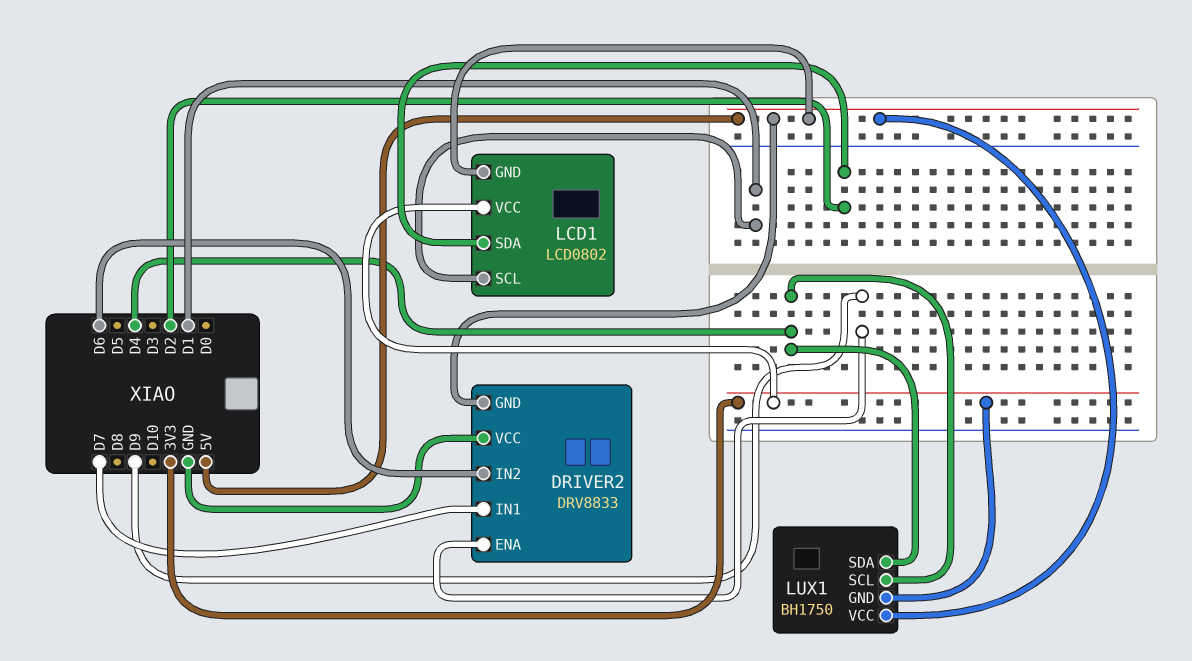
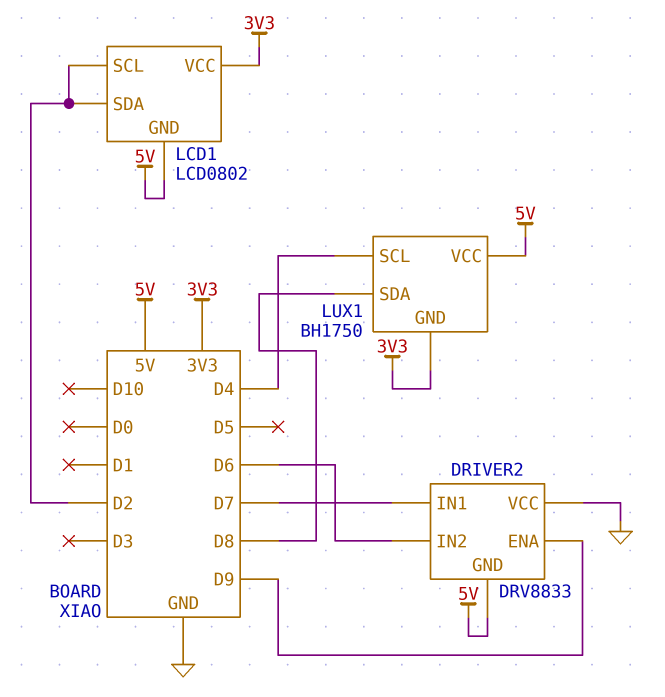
LCD1 pin SCL: D1 -> D2
LUX1 pin SDA: D4 -> D8

